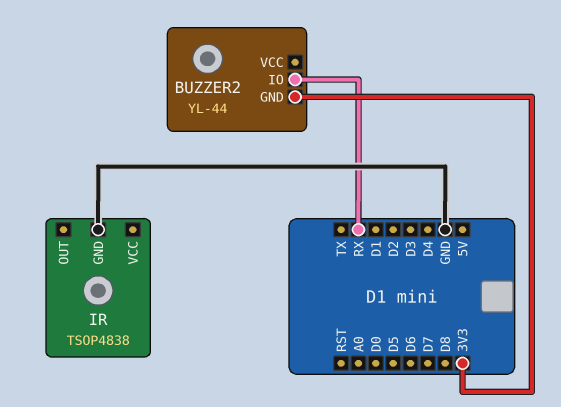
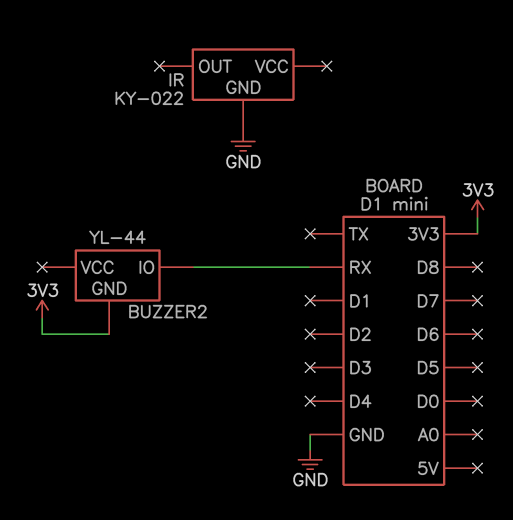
IR: TSOP4838 -> KY-022

